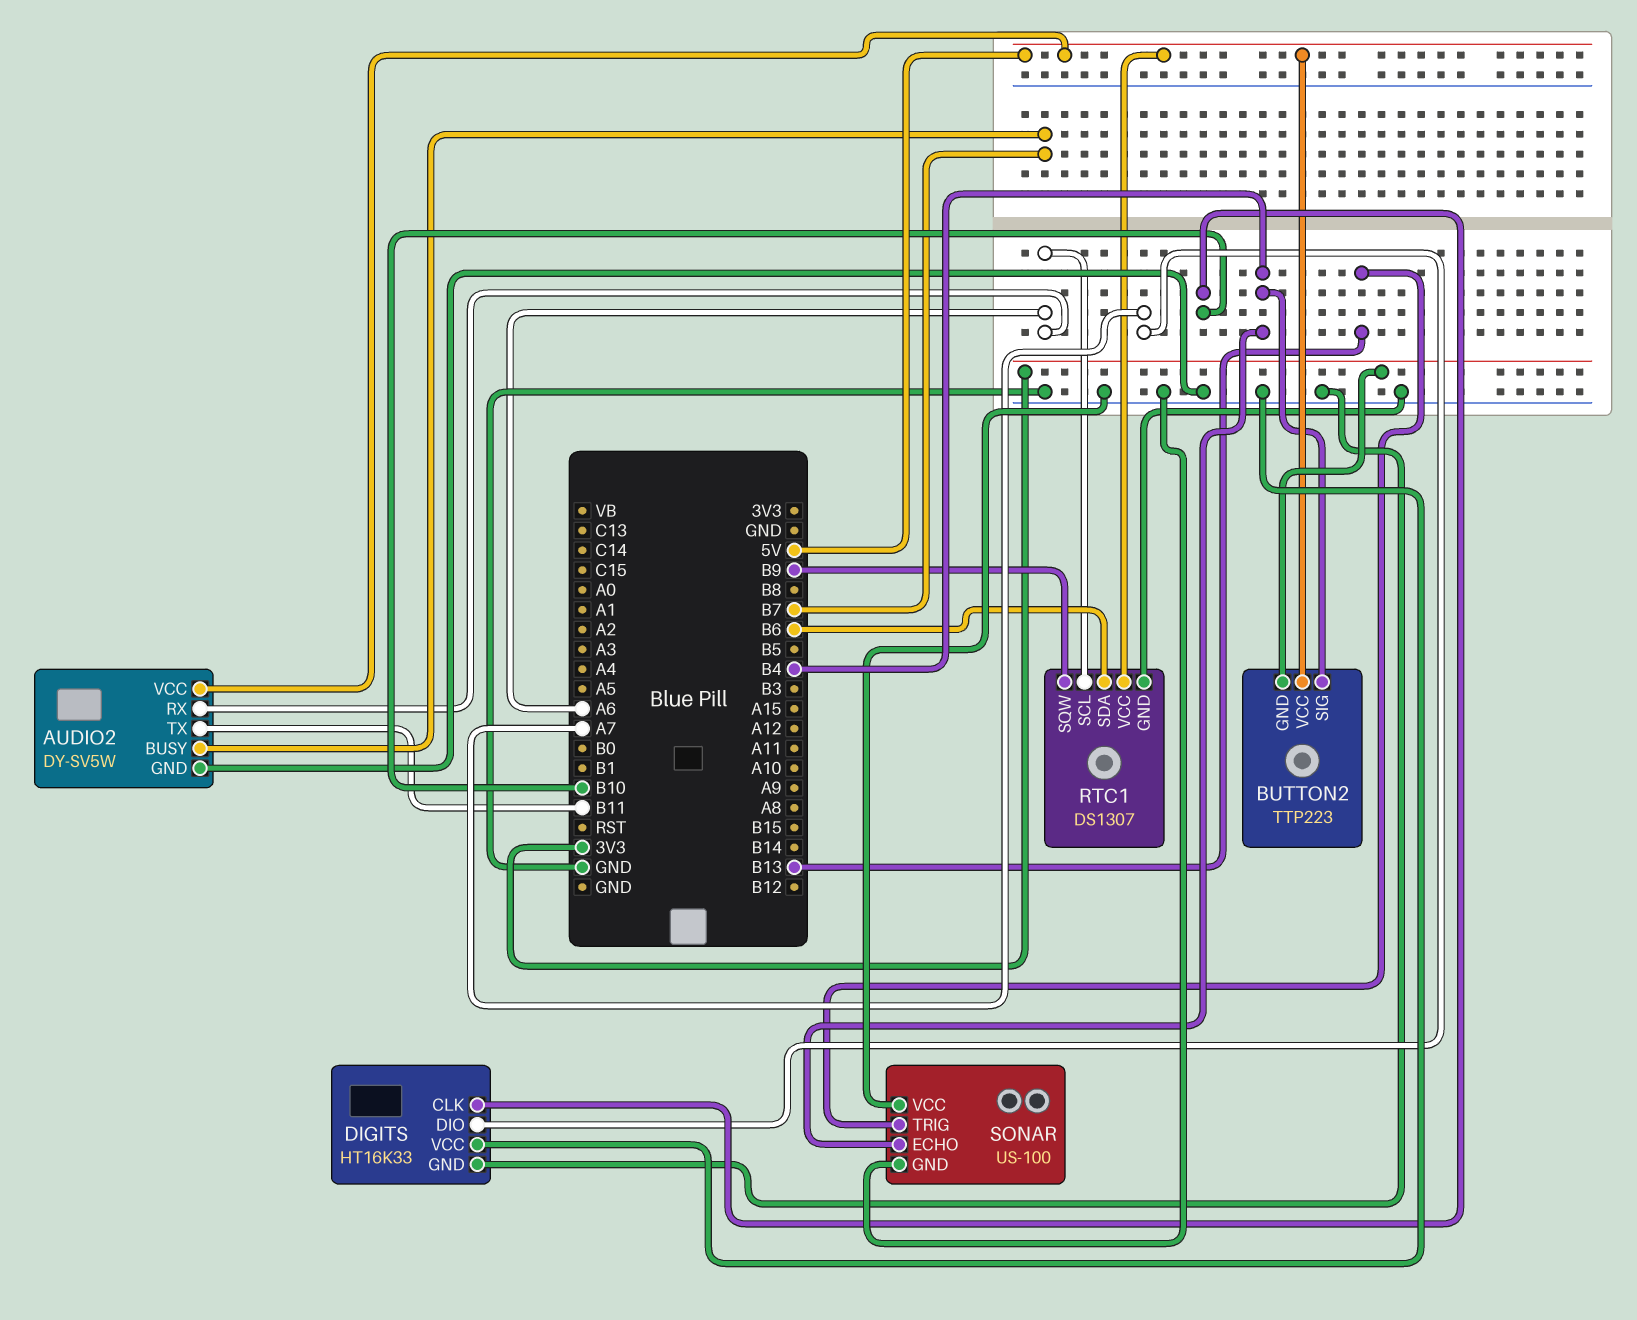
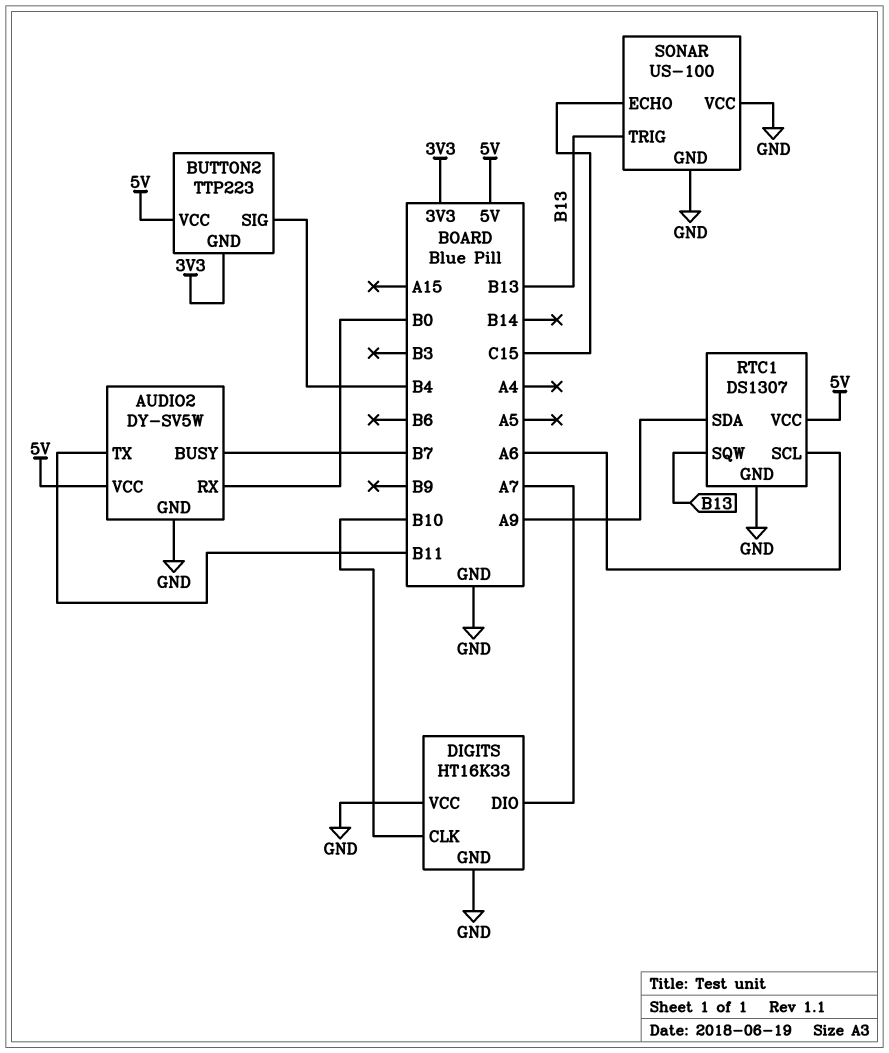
AUDIO2 pin RX: A6 -> B0
RTC1 pin SDA: B6 -> A9
RTC1 pin SQW: B9 -> B13
SONAR pin ECHO: B4 -> C15

